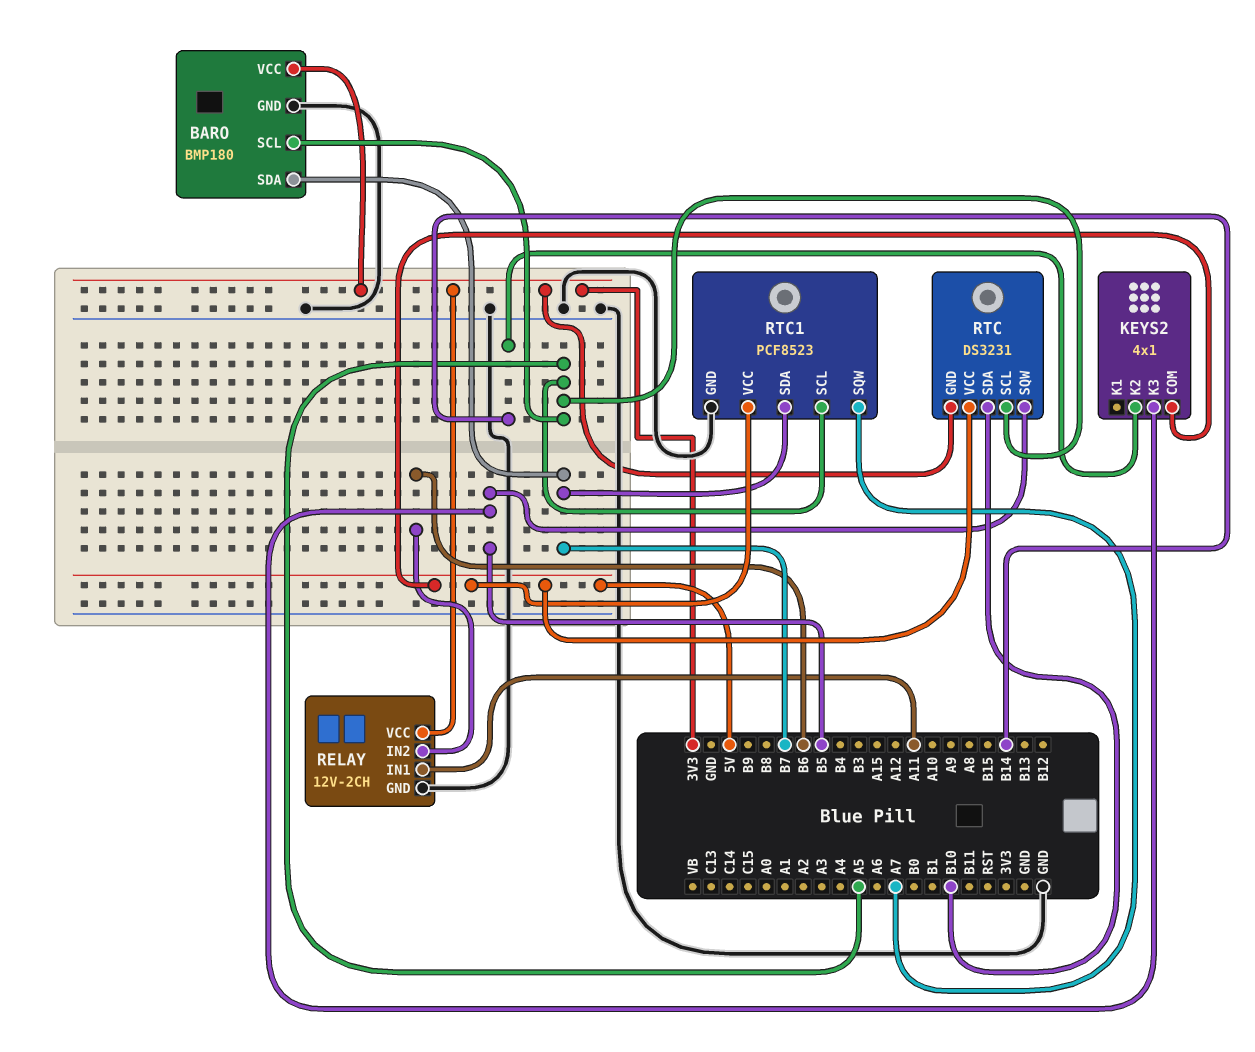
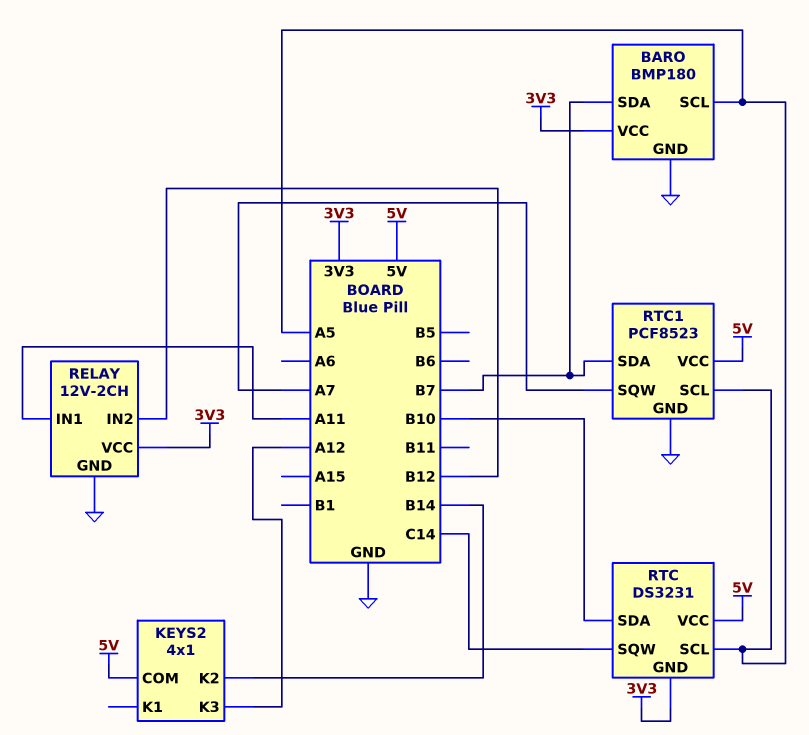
KEYS2 pin K3: B5 -> A12
RELAY pin IN2: B6 -> B12
RTC pin SQW: B5 -> C14

